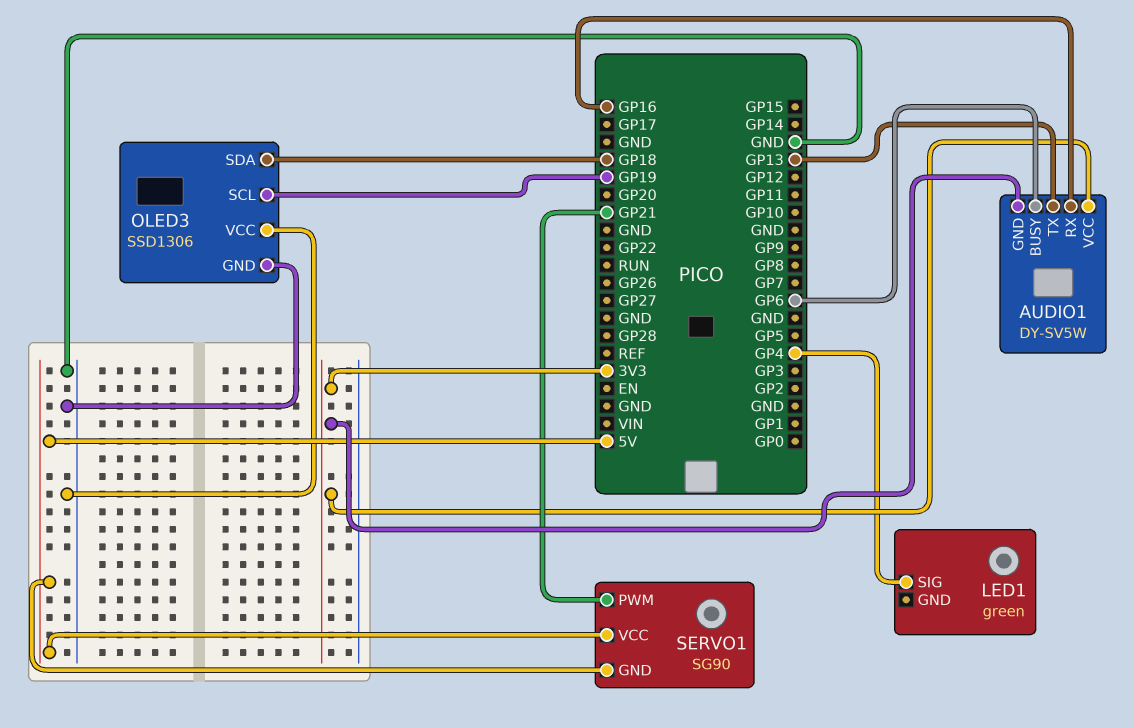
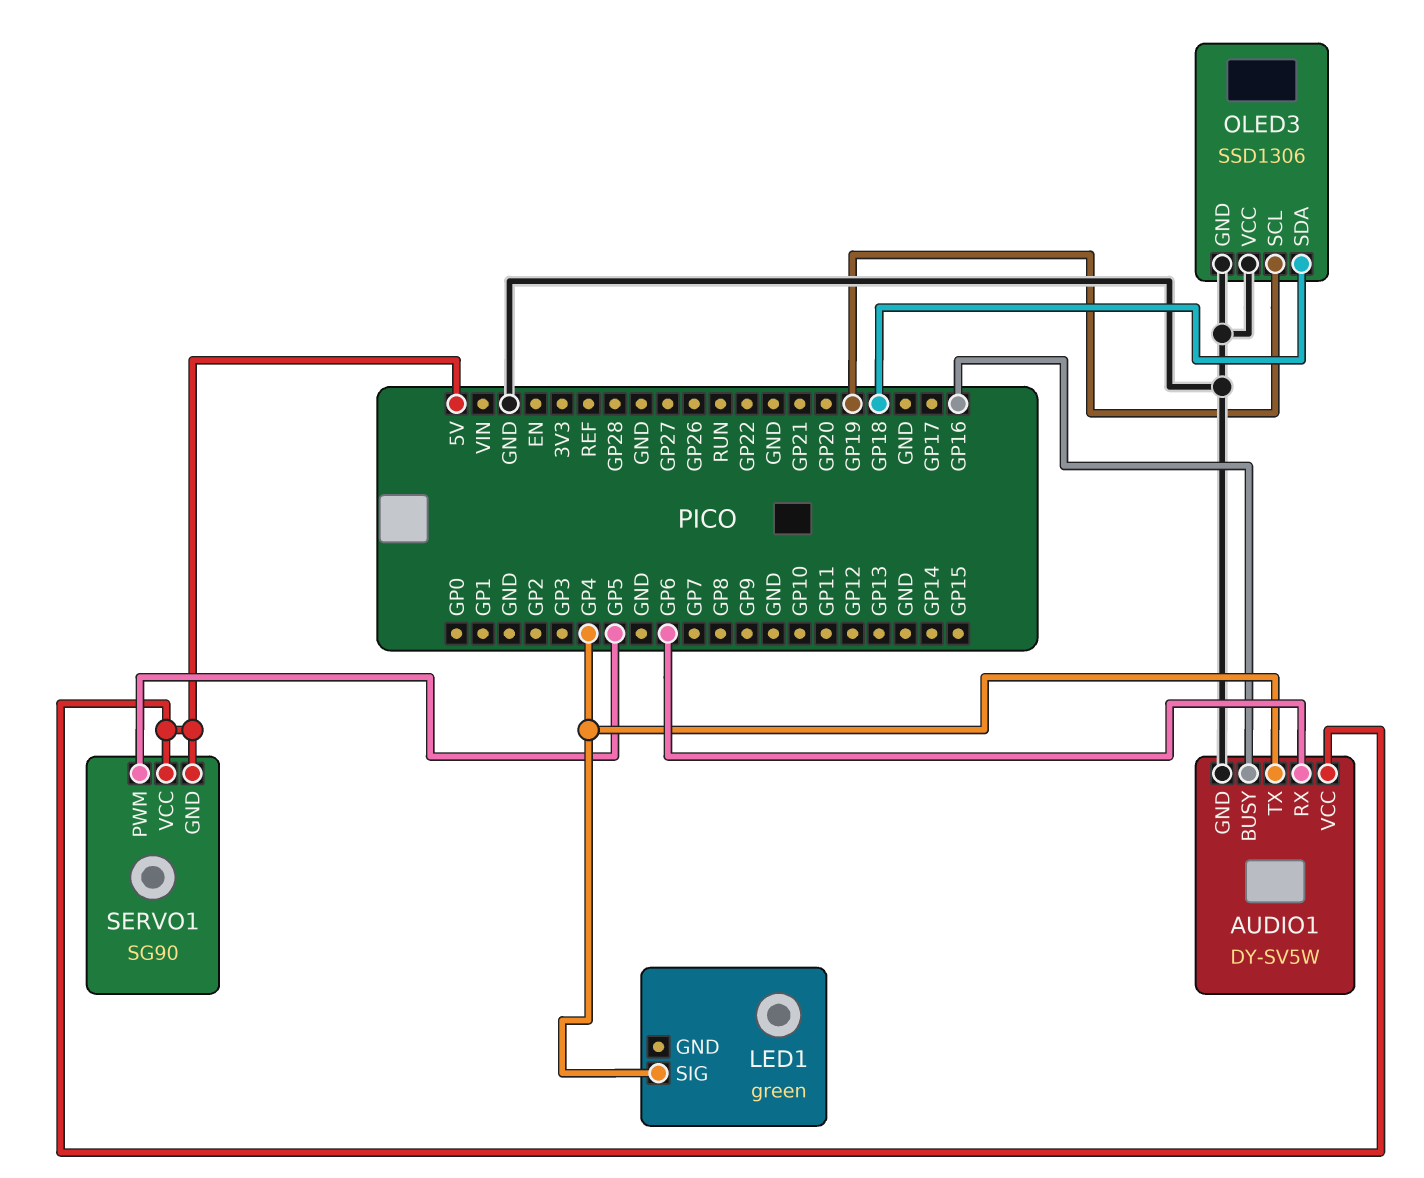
AUDIO1 pin BUSY: GP6 -> GP16
AUDIO1 pin GND: 3V3 -> GND
AUDIO1 pin RX: GP16 -> GP6
AUDIO1 pin TX: GP13 -> GP4
AUDIO1 pin VCC: 3V3 -> 5V
SERVO1 pin PWM: GP21 -> GP5

